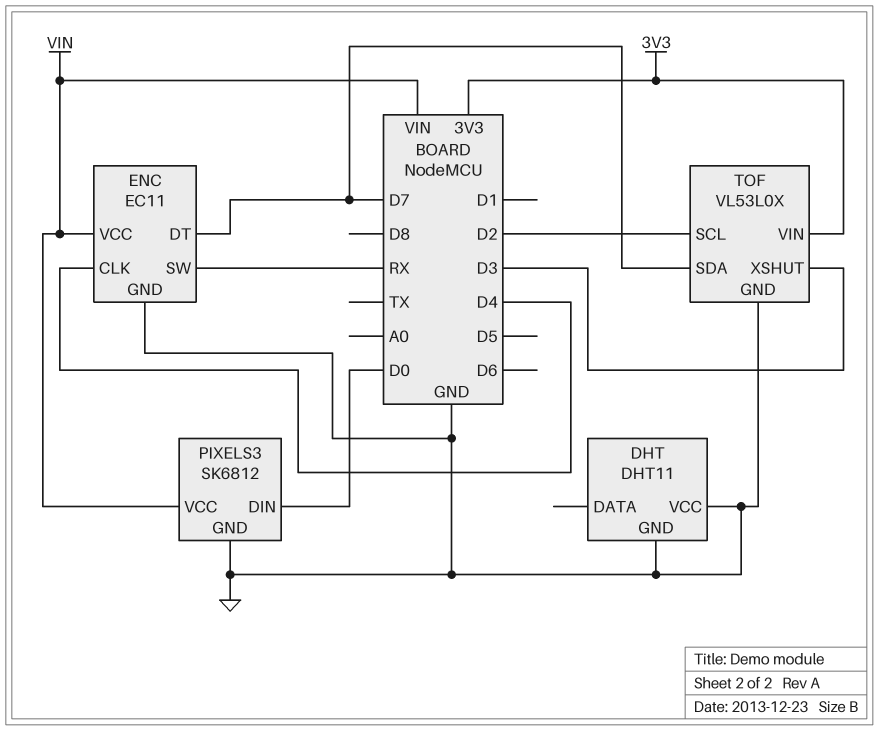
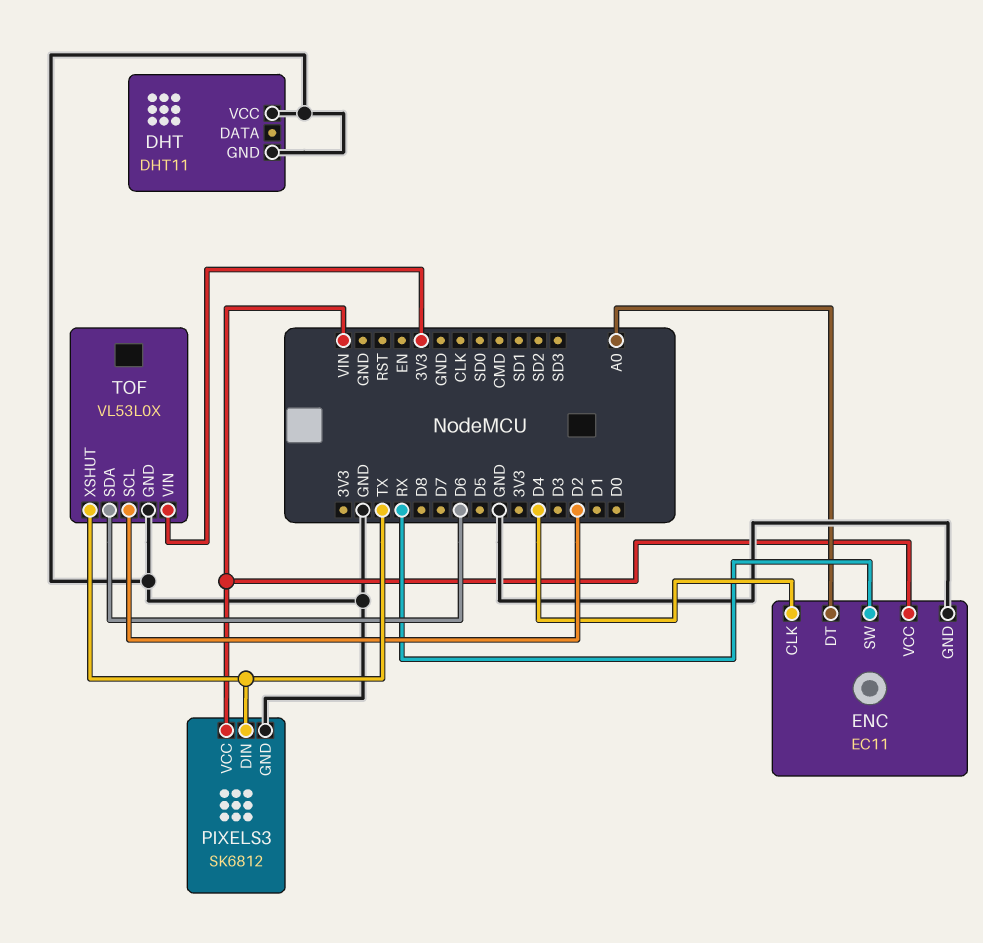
ENC pin DT: D7 -> A0
PIXELS3 pin DIN: D0 -> TX
TOF pin SDA: D7 -> D6
TOF pin XSHUT: D3 -> TX

